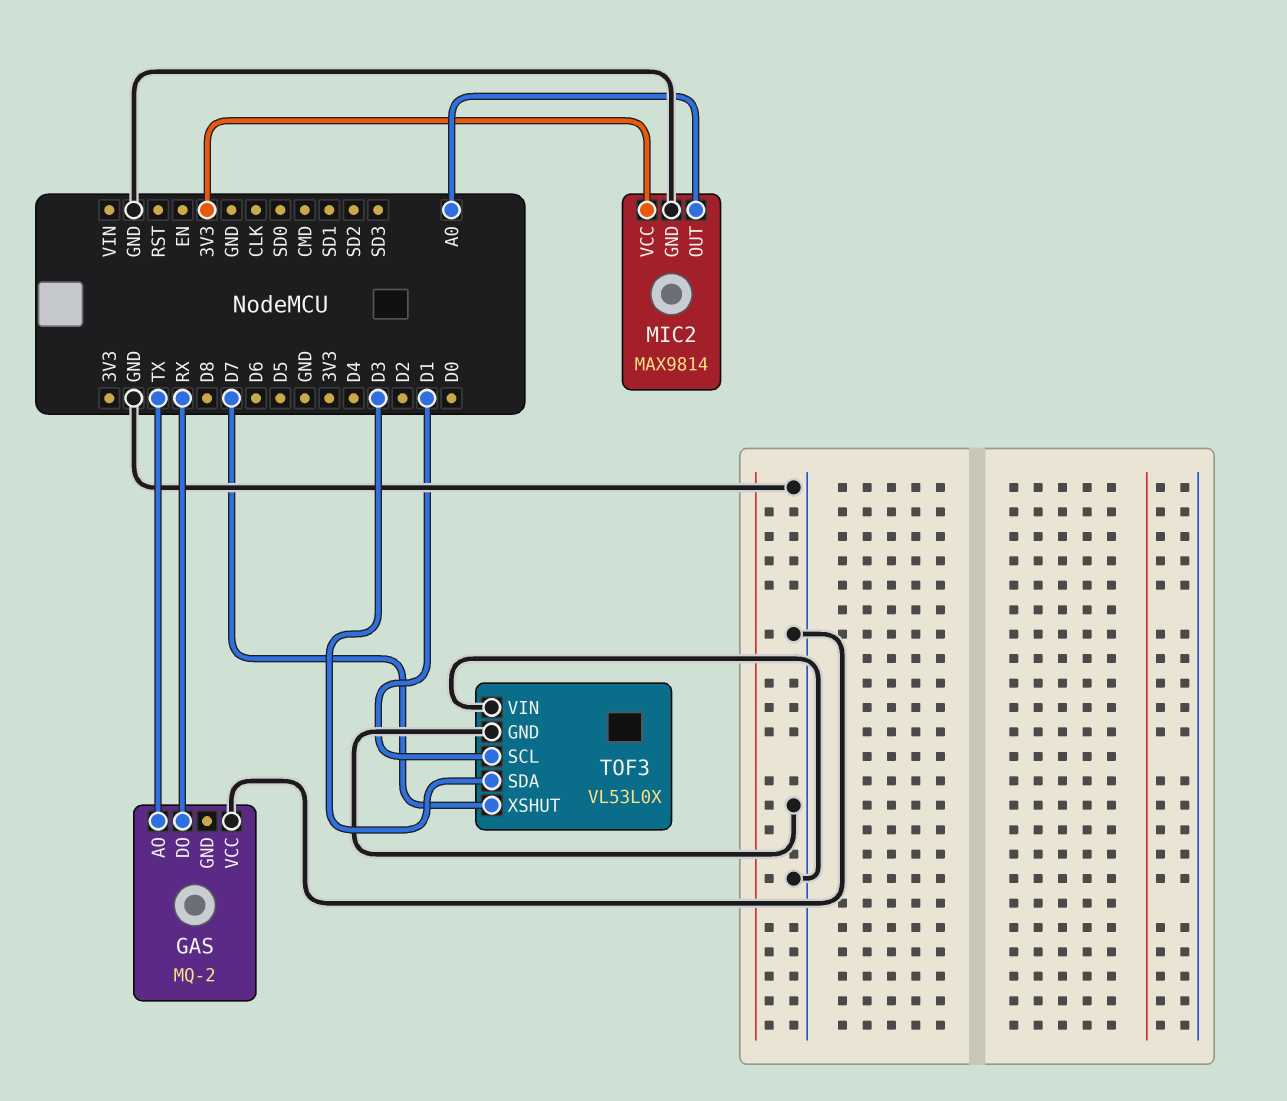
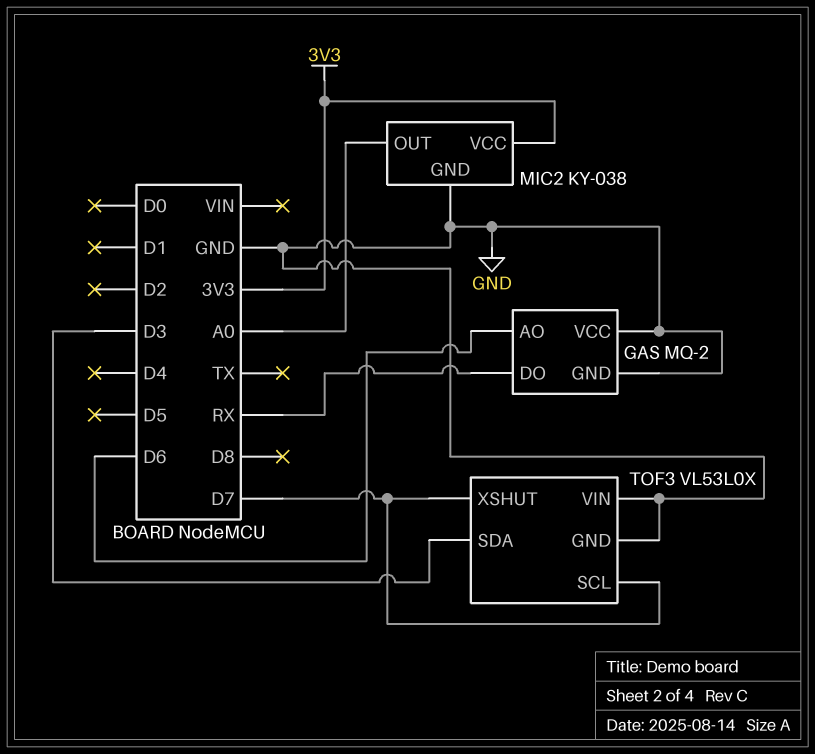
GAS pin AO: TX -> D6
GAS pin GND: none -> GND
MIC2: MAX9814 -> KY-038
TOF3 pin SCL: D1 -> D7

